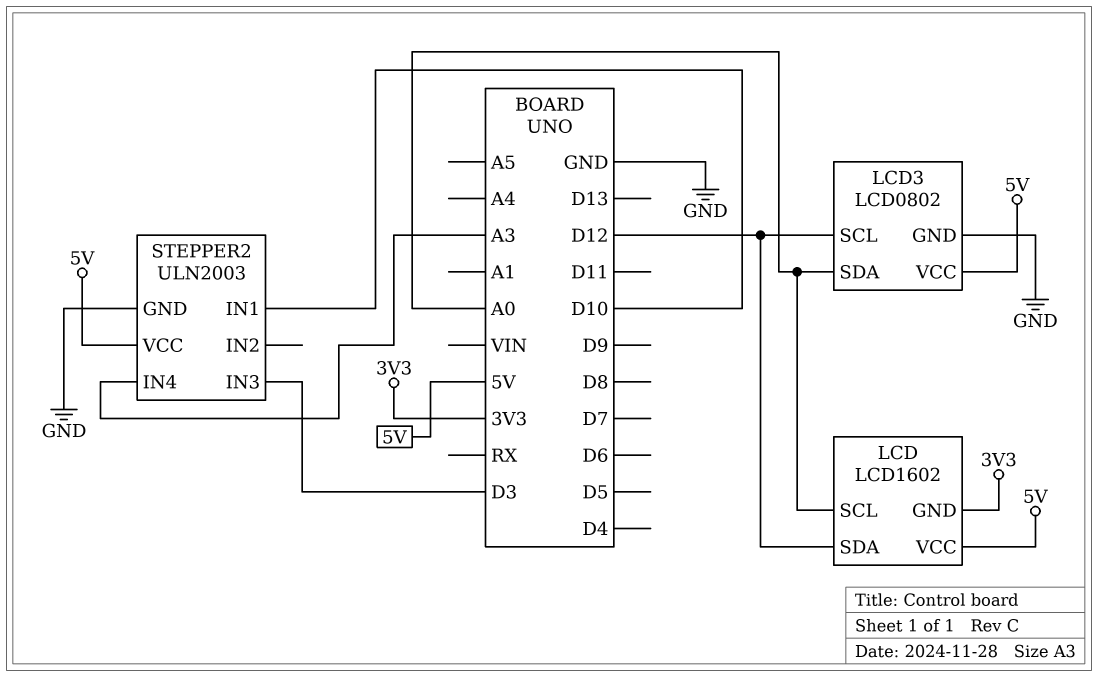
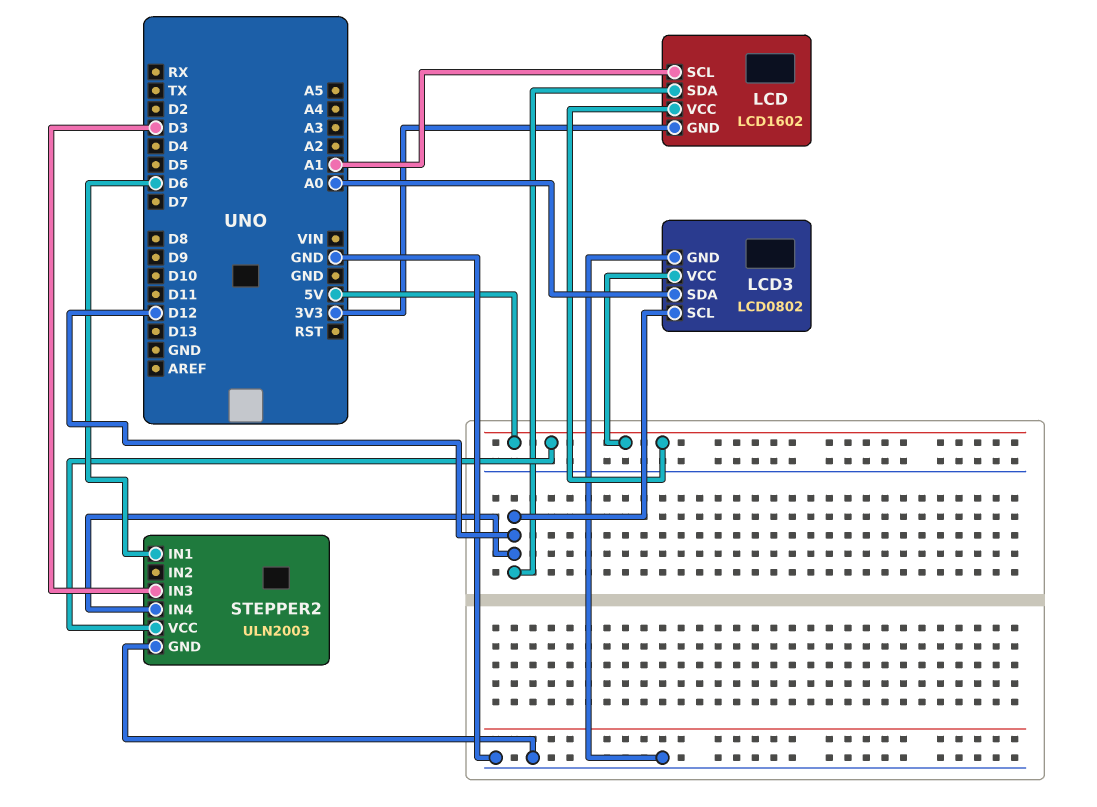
LCD pin SCL: A0 -> A1
STEPPER2 pin IN1: D10 -> D6
STEPPER2 pin IN4: A3 -> D12

